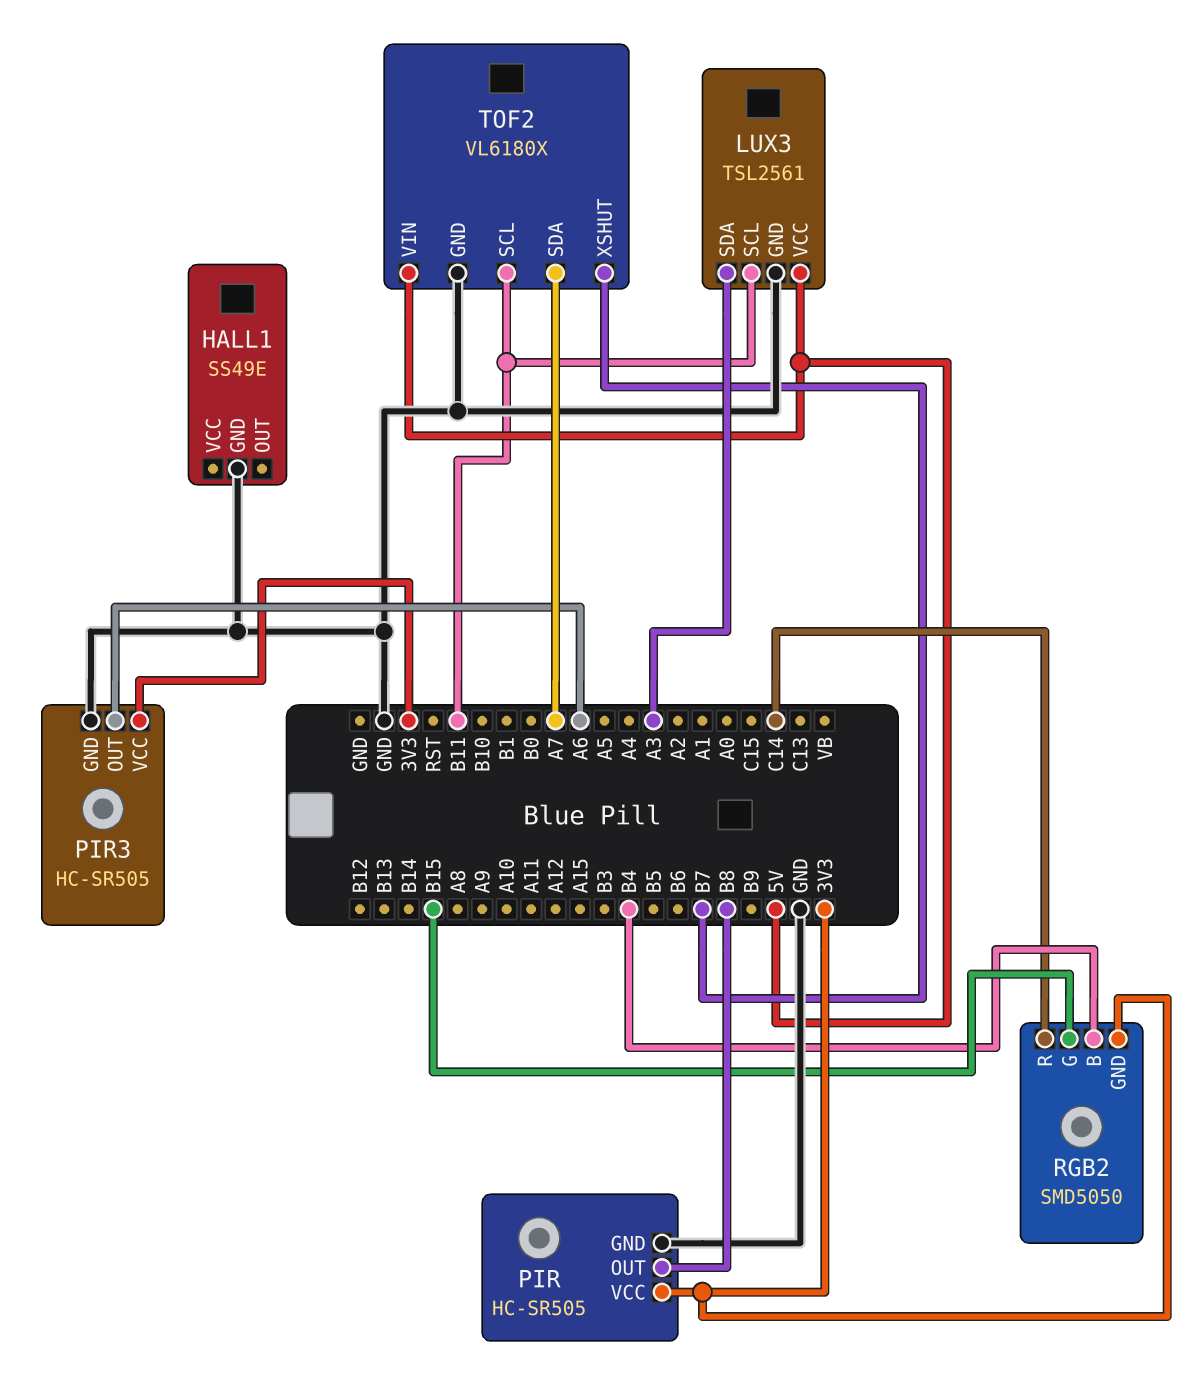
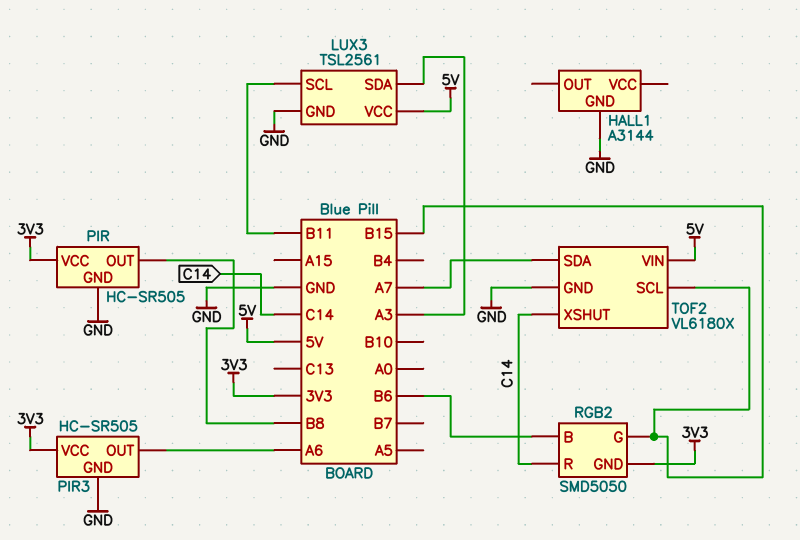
HALL1: SS49E -> A3144
RGB2 pin B: B4 -> B6
TOF2 pin SCL: B11 -> B15
TOF2 pin XSHUT: B7 -> C14

